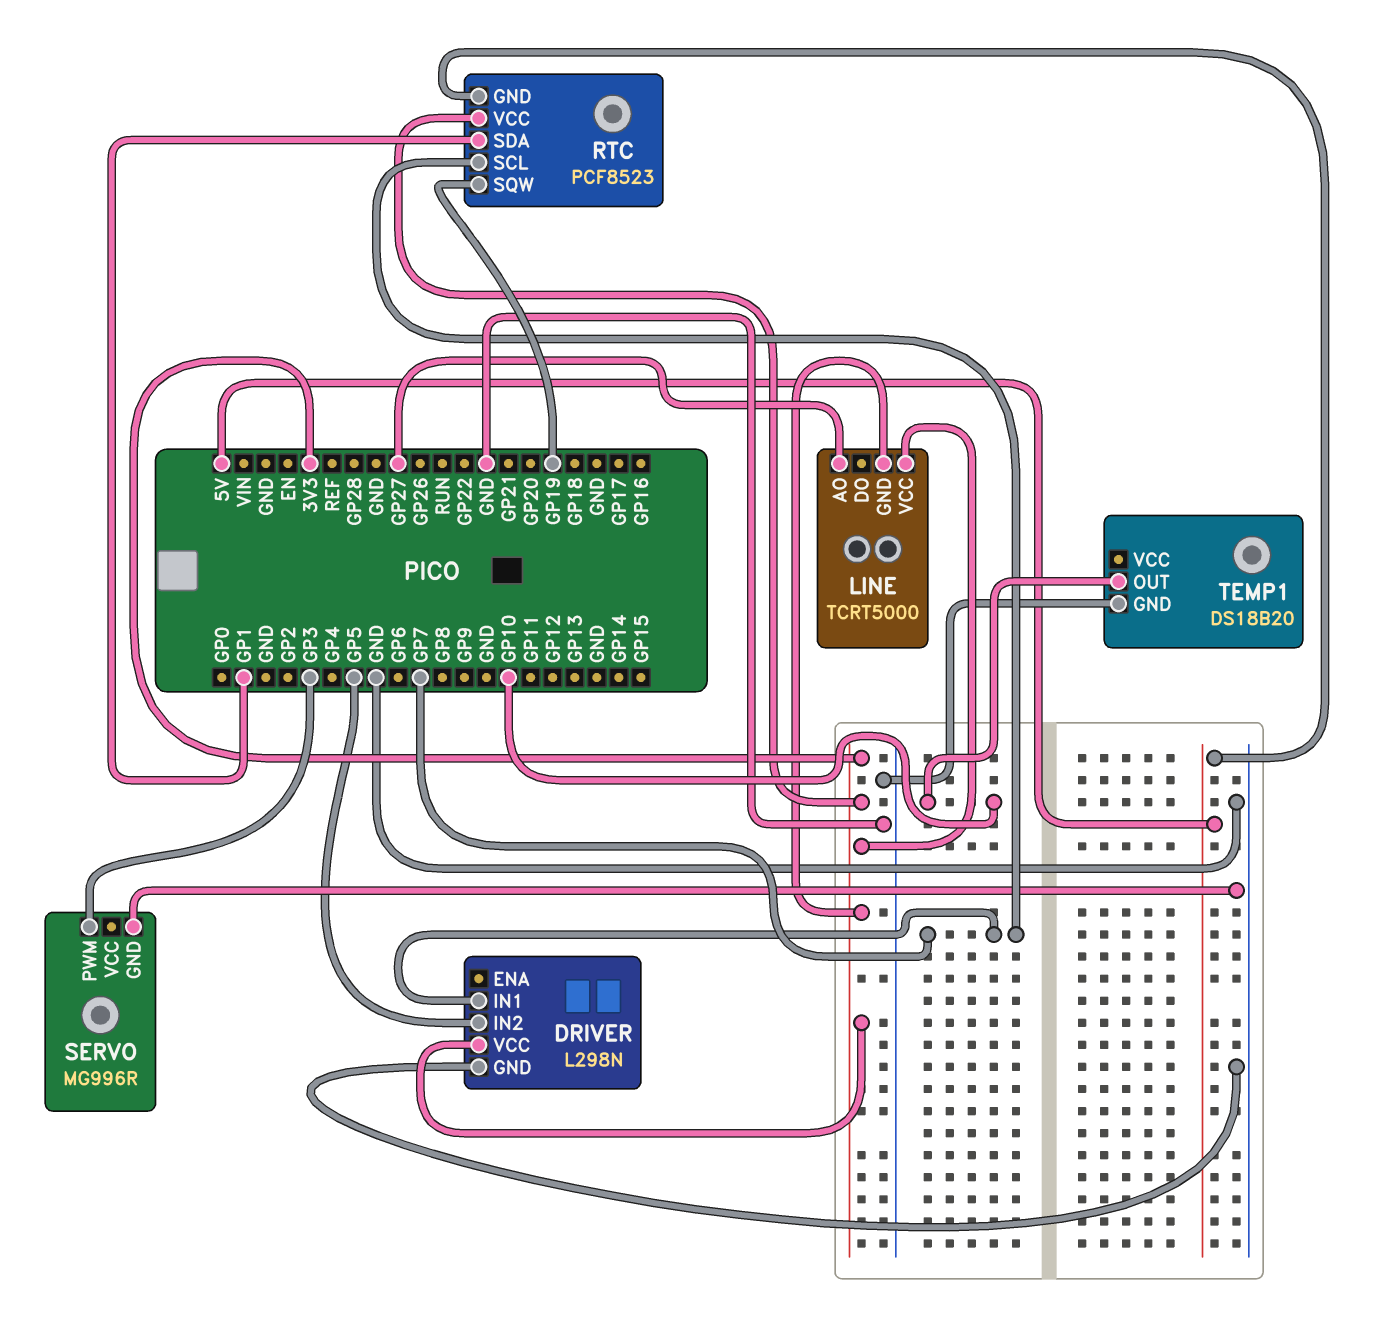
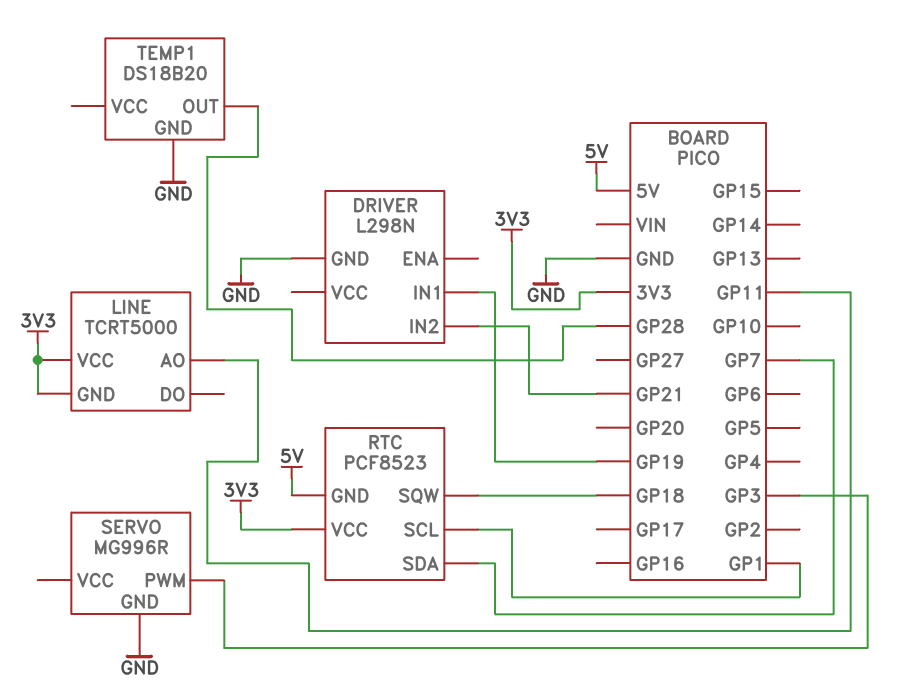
DRIVER pin IN1: GP7 -> GP19
DRIVER pin IN2: GP5 -> GP21
DRIVER pin VCC: 3V3 -> none
LINE pin AO: GP27 -> GP11
RTC pin SCL: GP7 -> GP1
RTC pin SDA: GP1 -> GP7
RTC pin SQW: GP19 -> GP18
TEMP1 pin OUT: GP10 -> GP28

